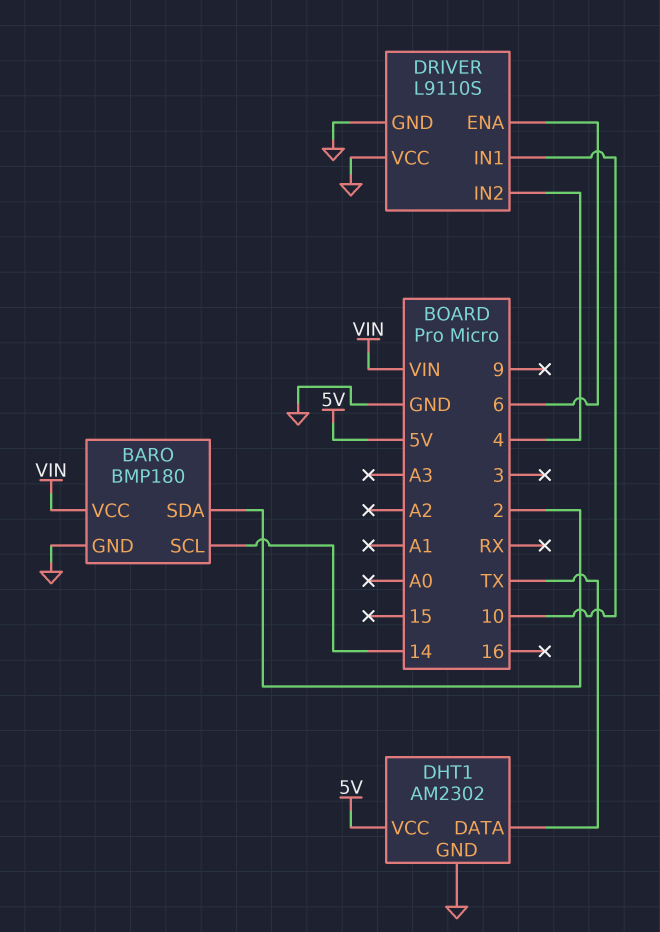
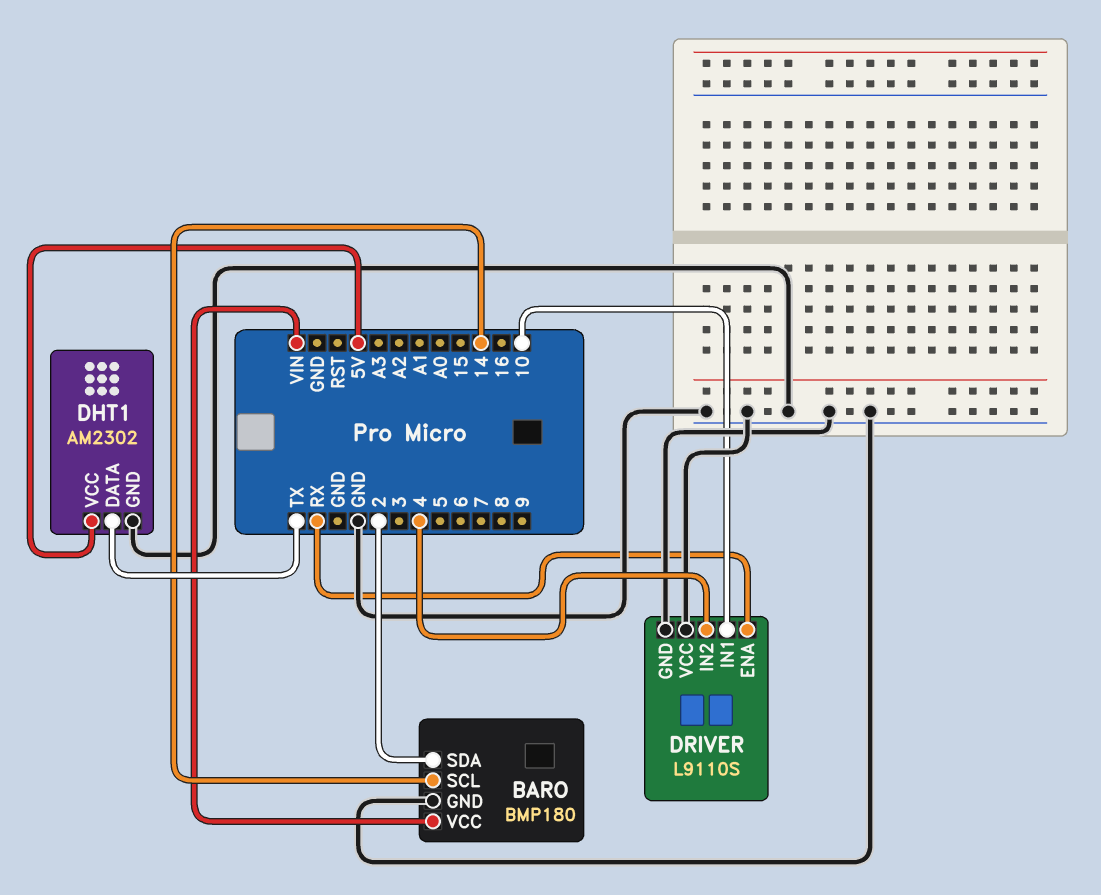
DRIVER pin ENA: 6 -> RX

